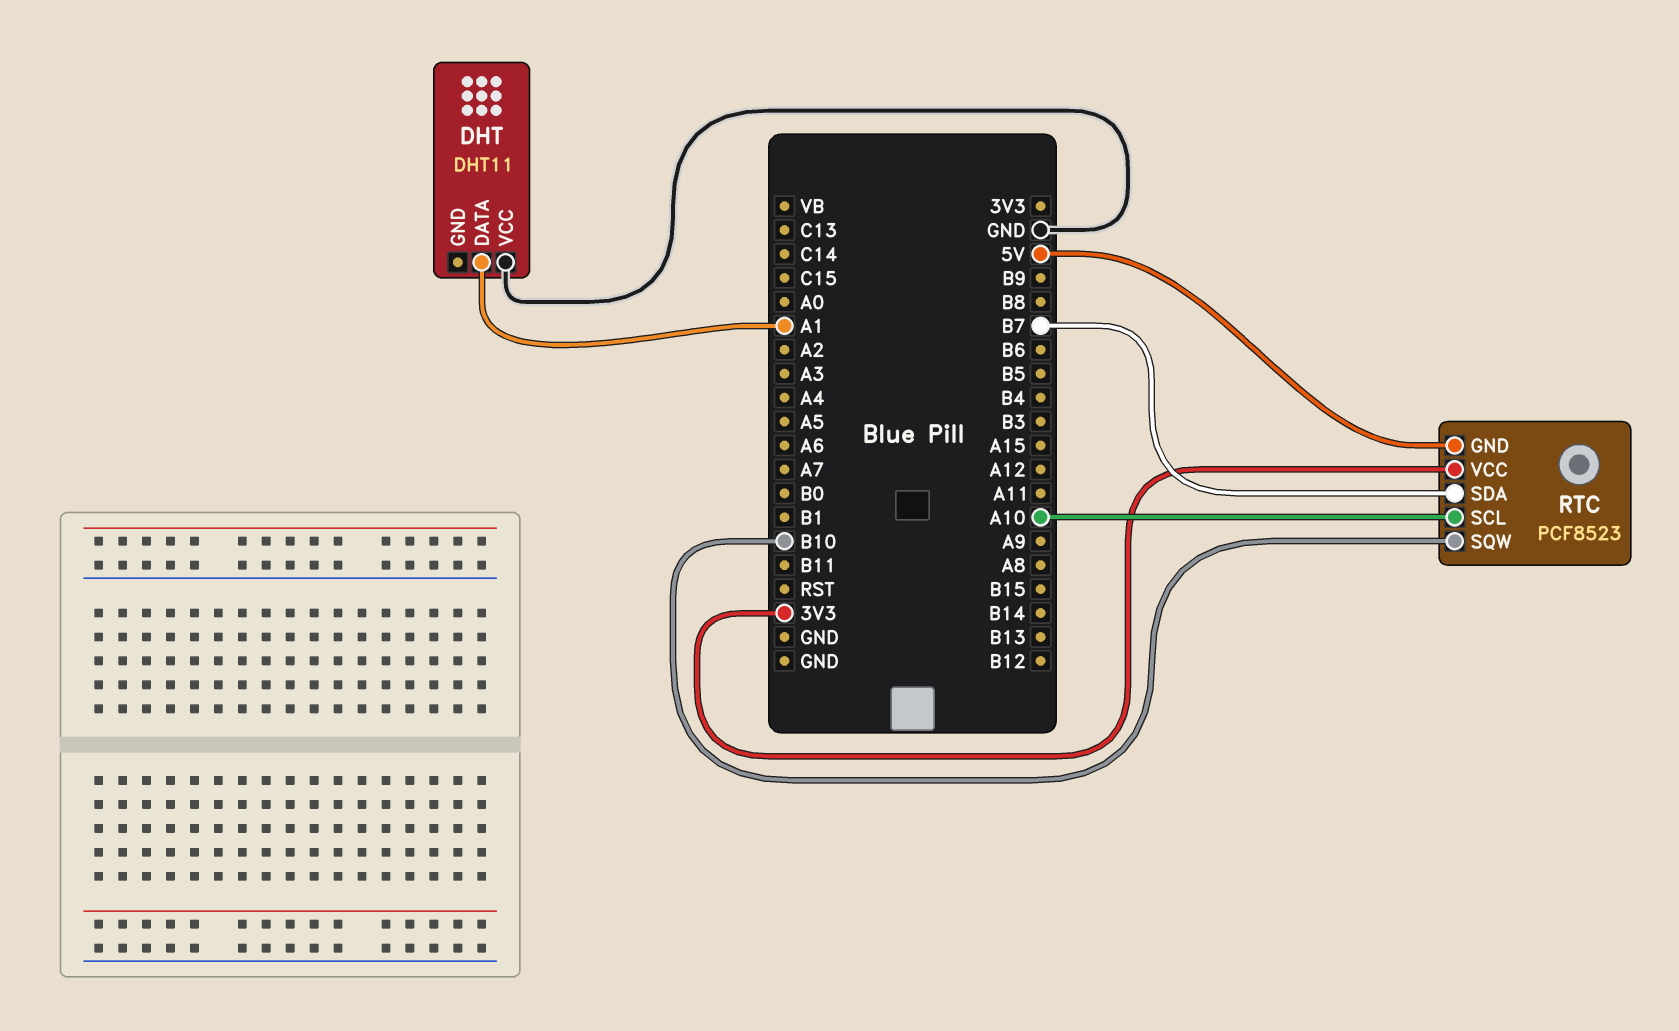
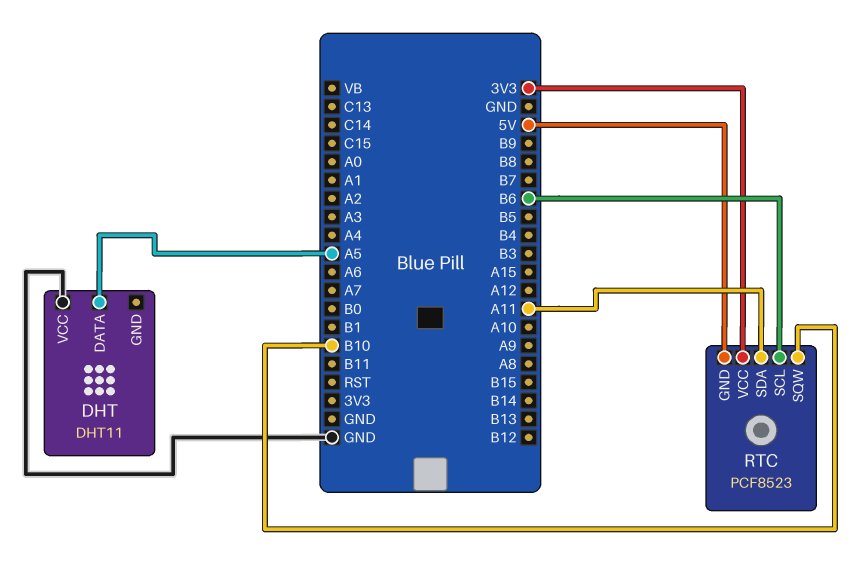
DHT pin DATA: A1 -> A5
RTC pin SCL: A10 -> B6
RTC pin SDA: B7 -> A11

